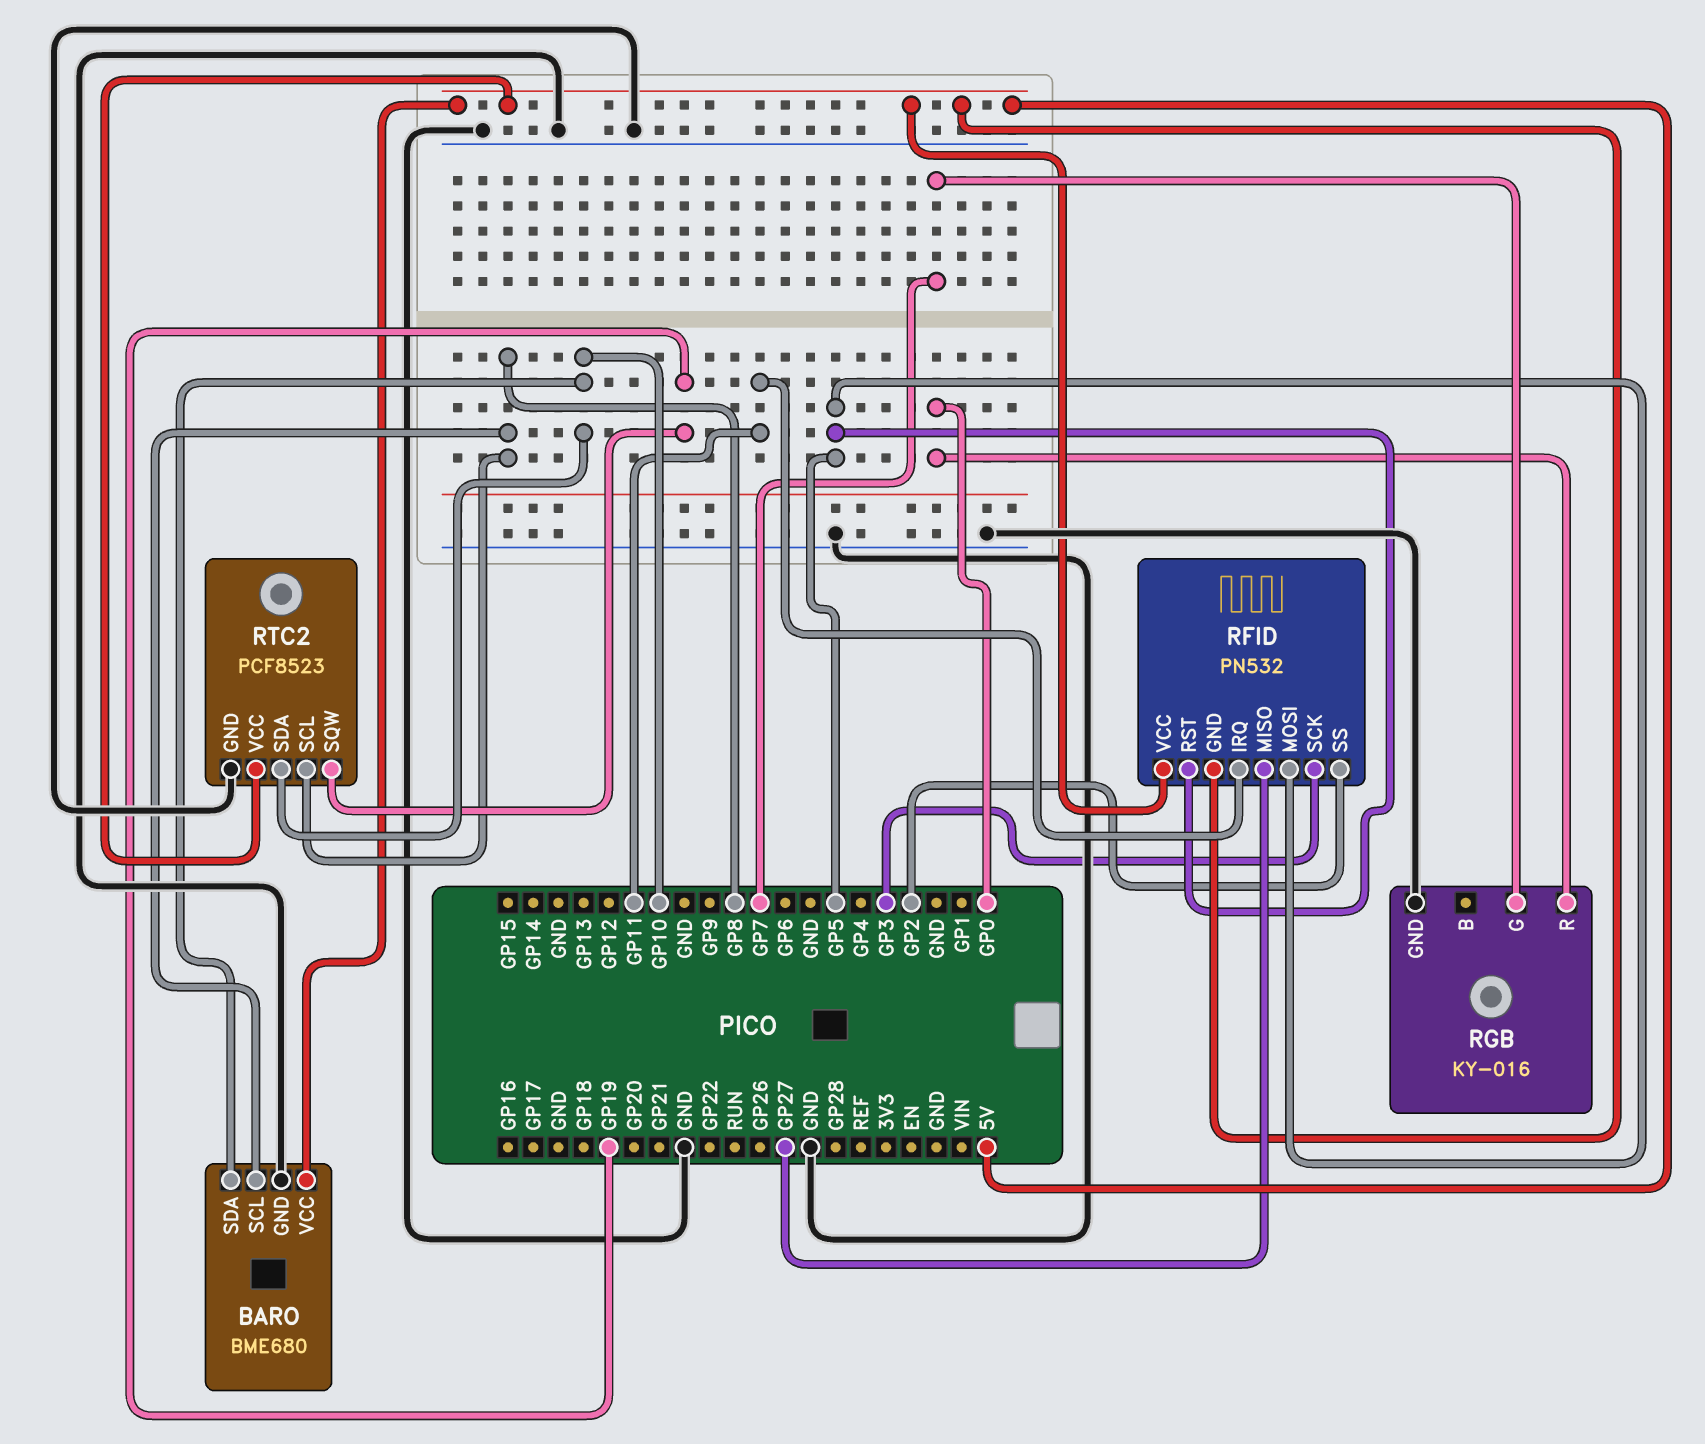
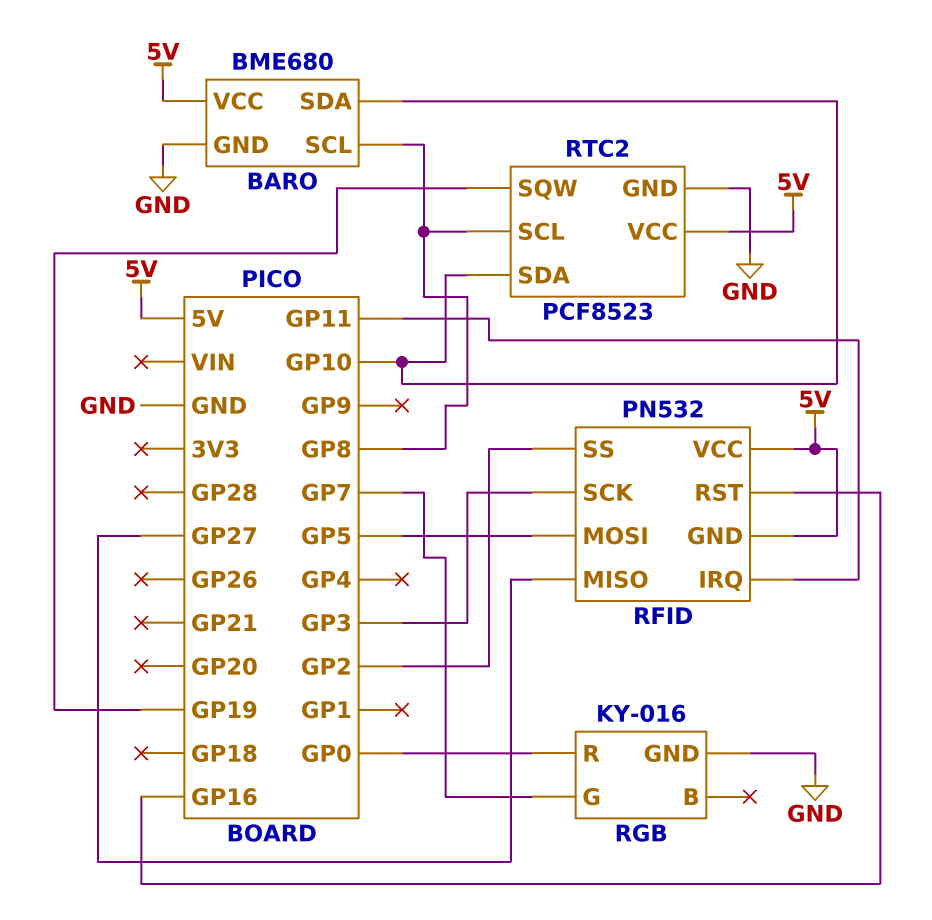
RFID pin RST: GP5 -> GP16

